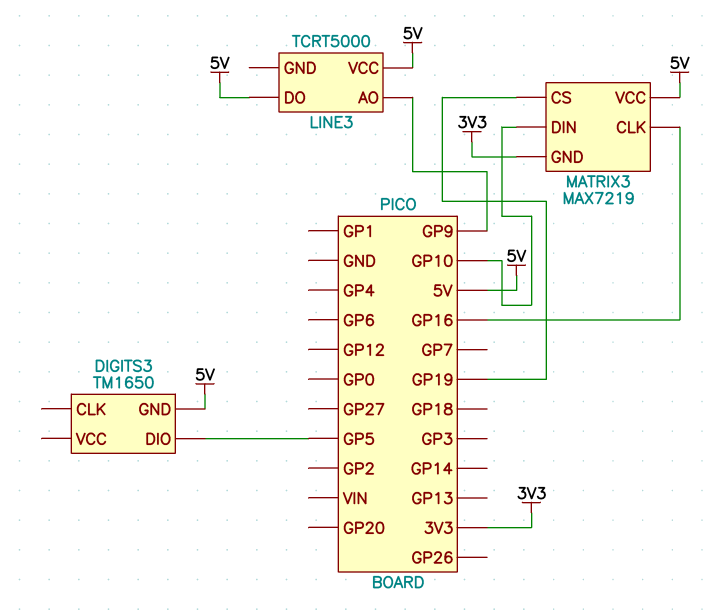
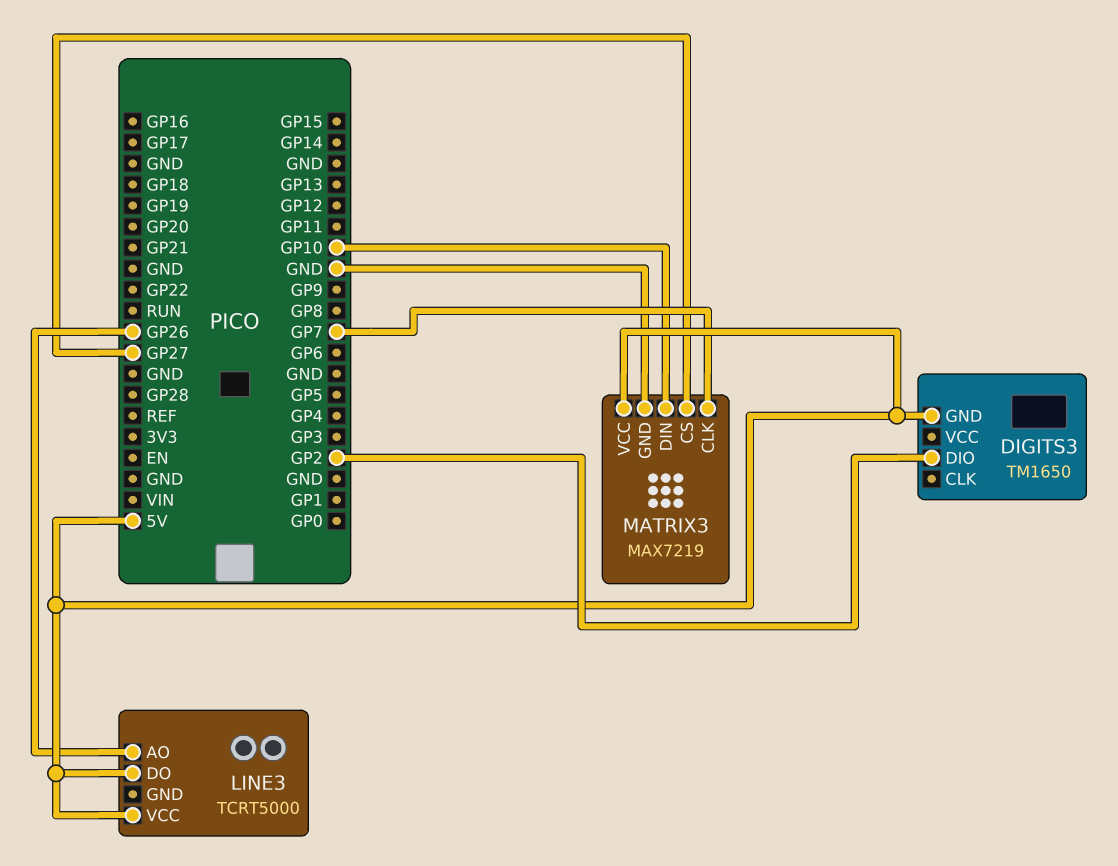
DIGITS3 pin DIO: GP5 -> GP2
LINE3 pin AO: GP9 -> GP26
MATRIX3 pin CLK: GP16 -> GP7
MATRIX3 pin CS: GP19 -> GP27
MATRIX3 pin GND: 3V3 -> GND

